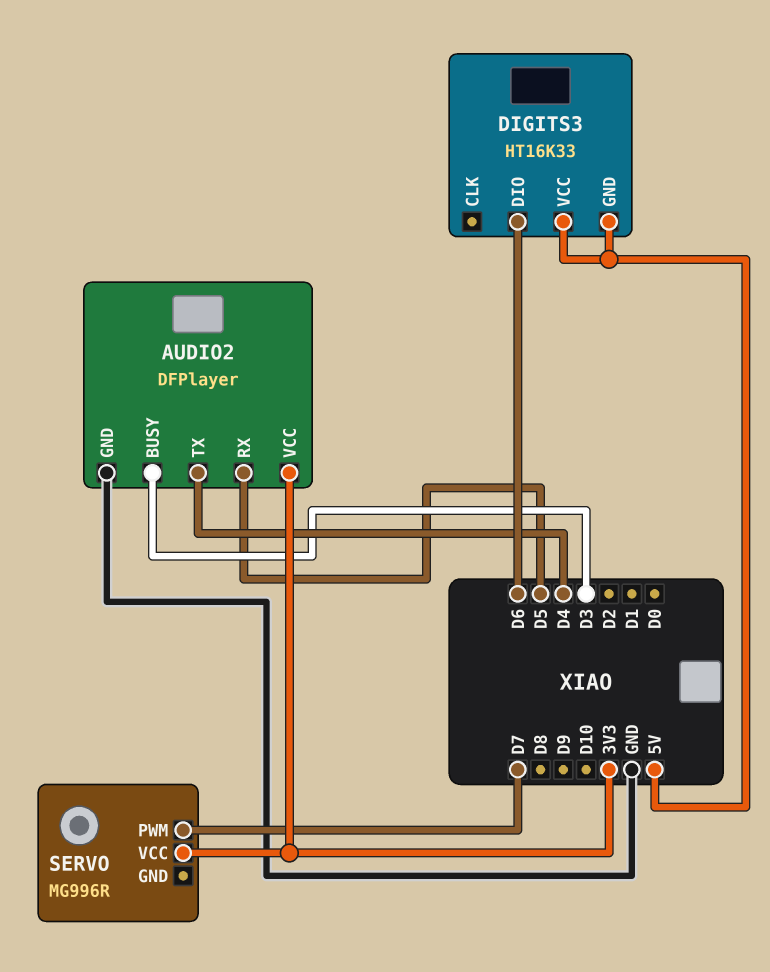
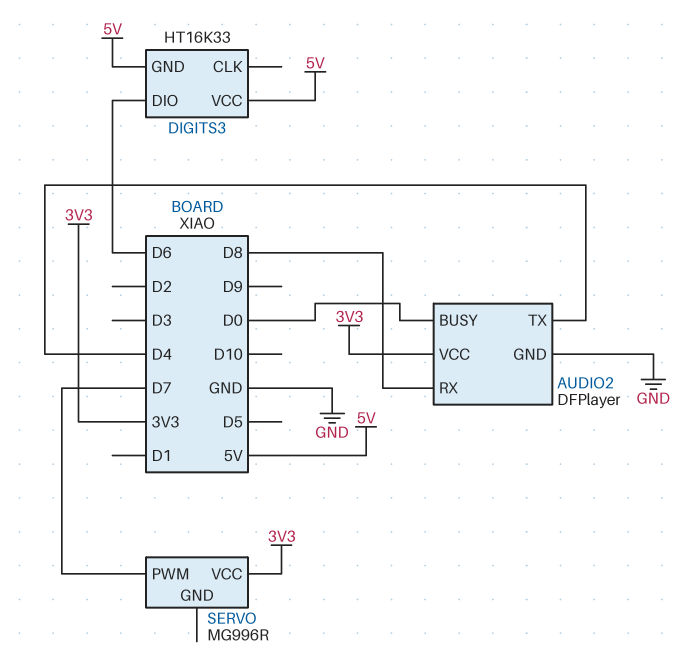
AUDIO2 pin BUSY: D3 -> D0
AUDIO2 pin RX: D5 -> D8

